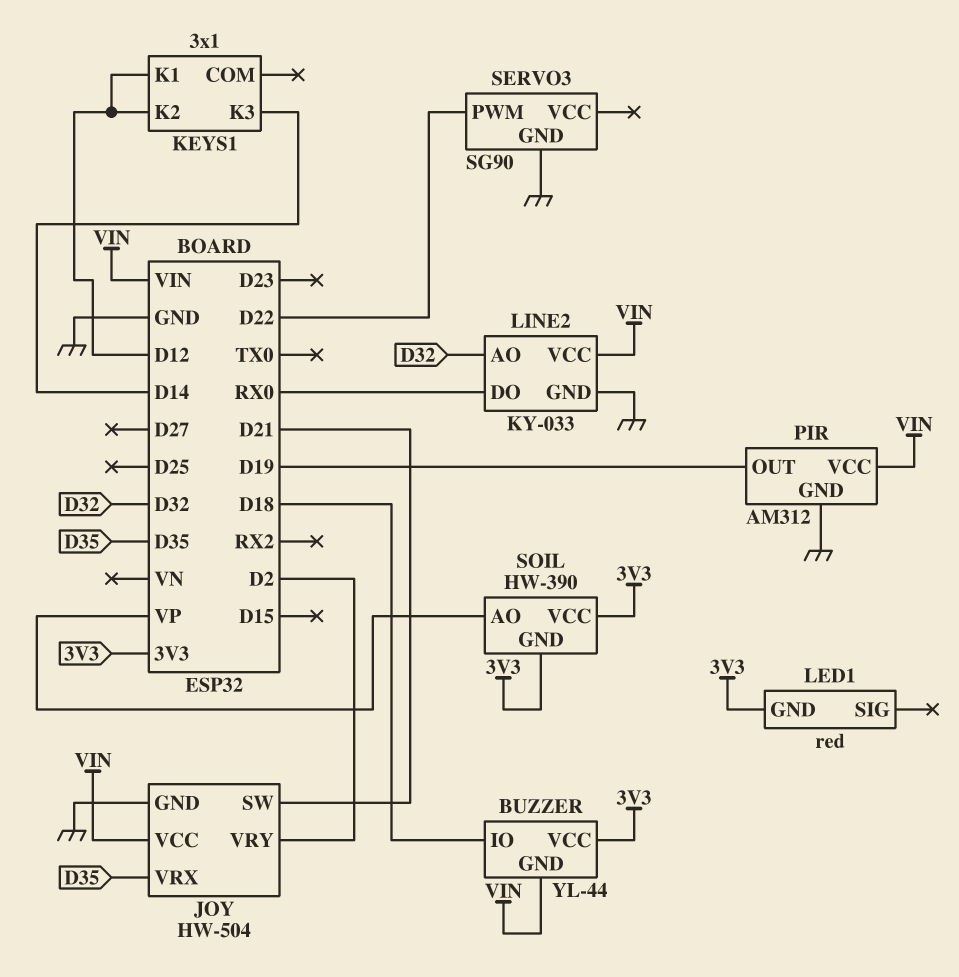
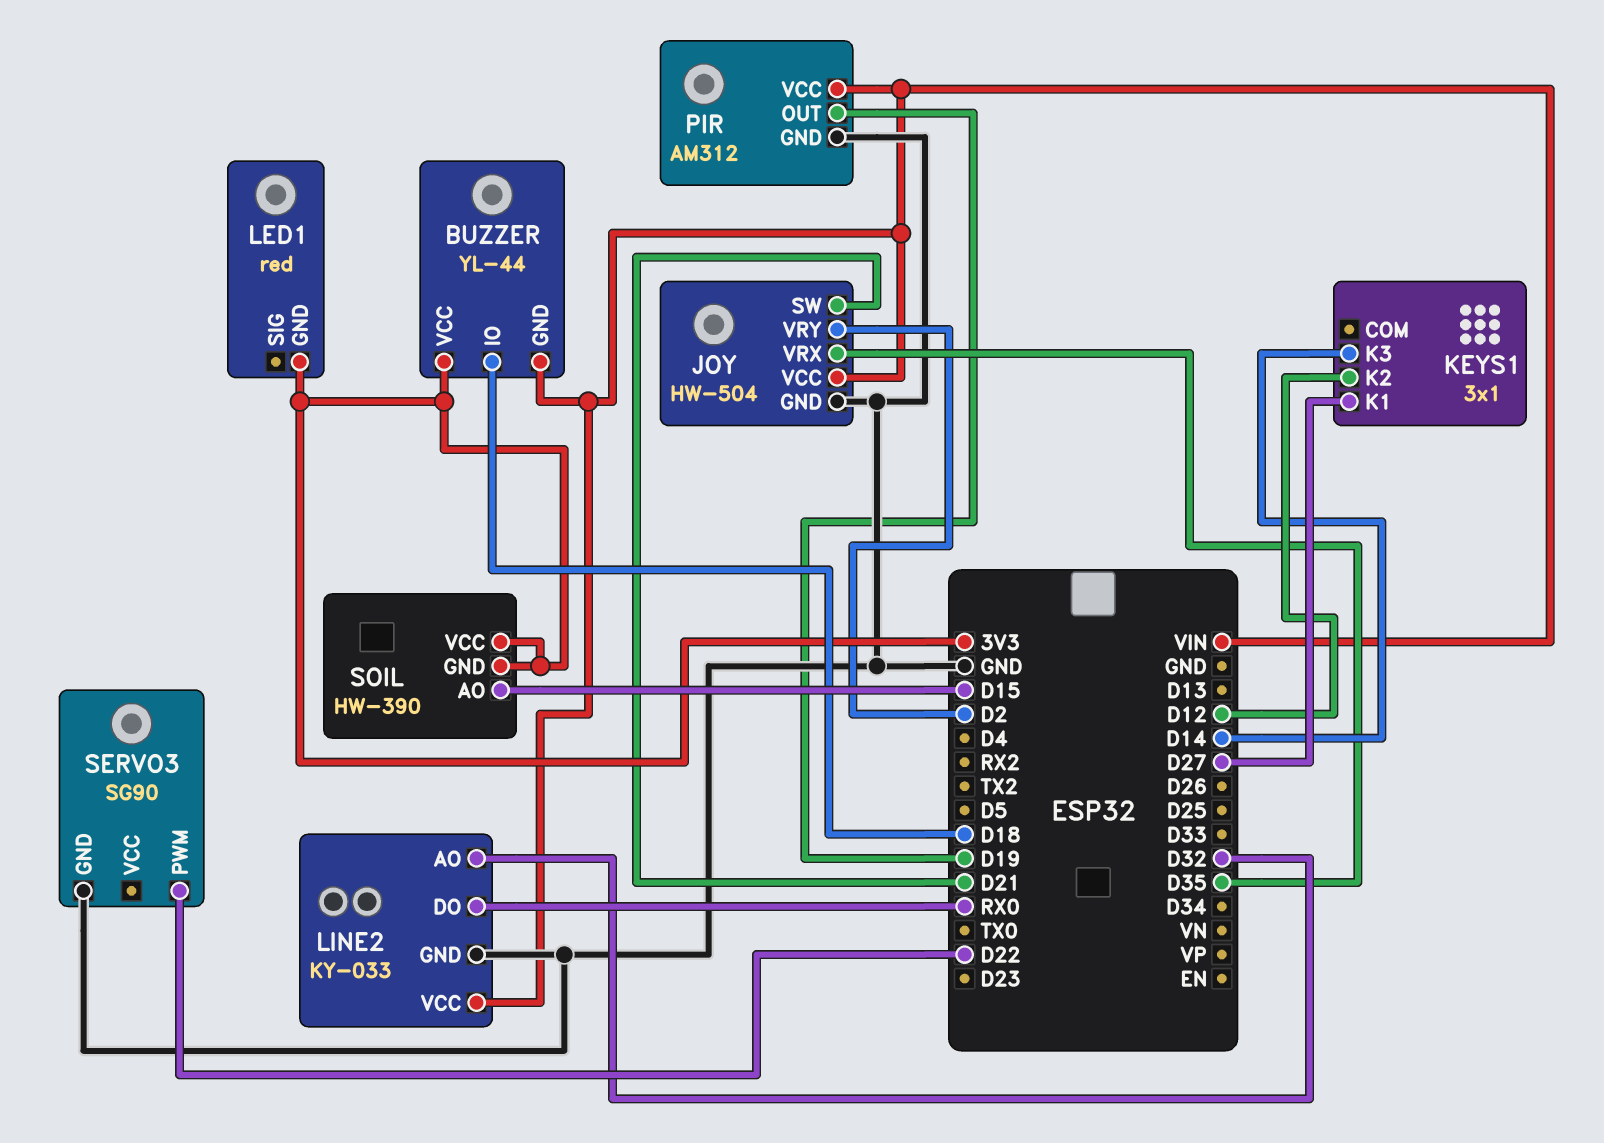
KEYS1 pin K1: D12 -> D27
SOIL pin AO: VP -> D15

